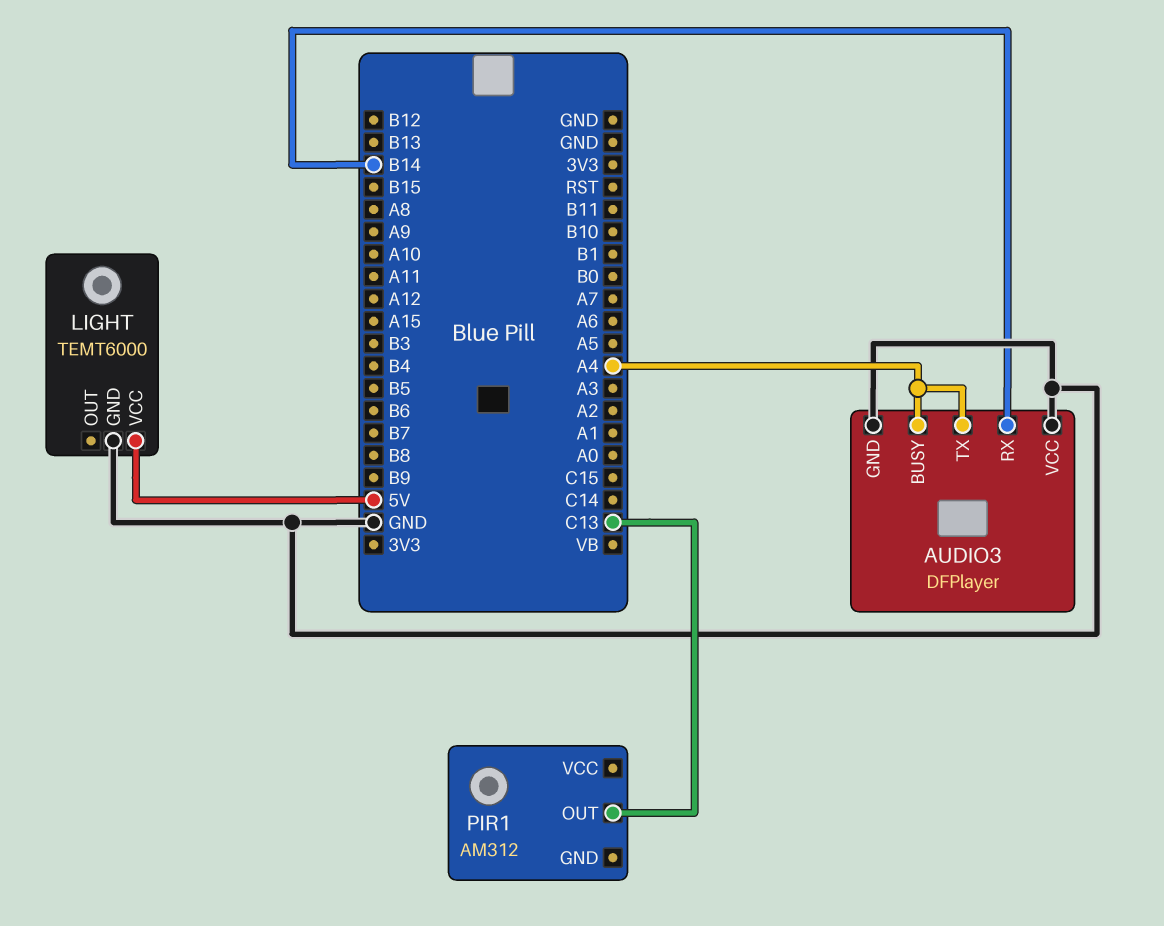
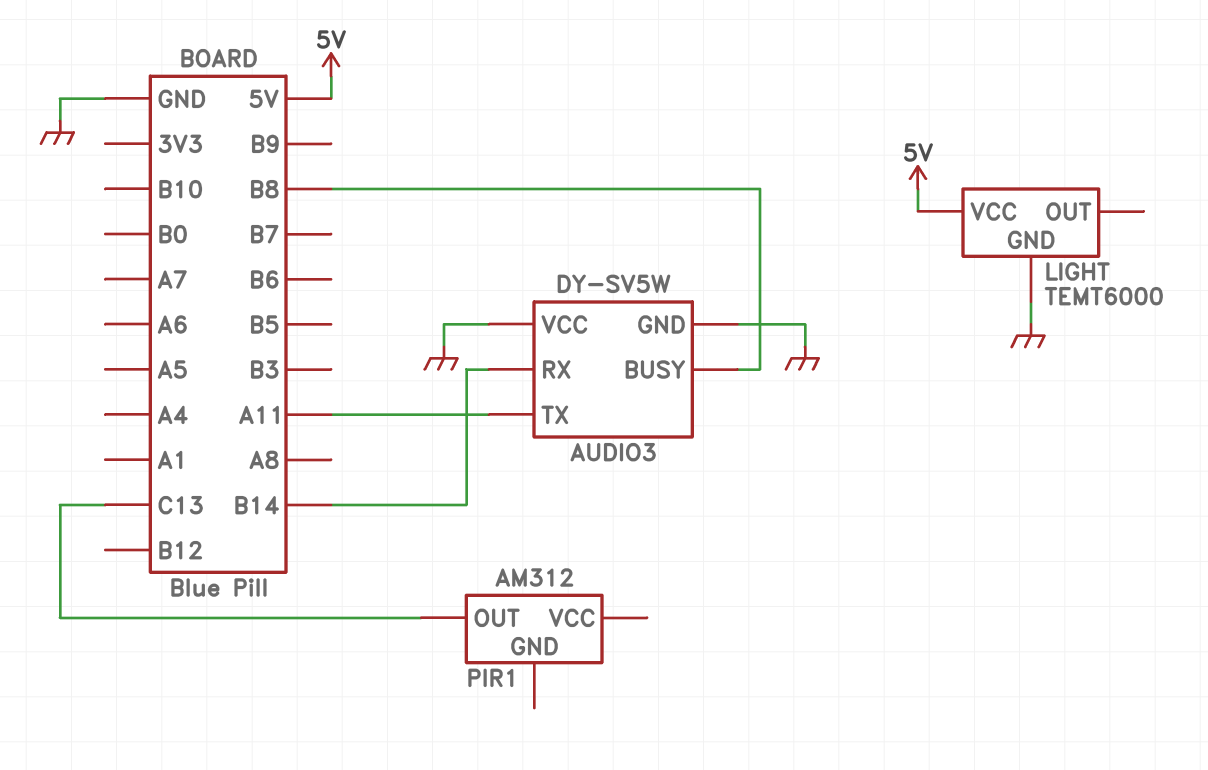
AUDIO3: DFPlayer -> DY-SV5W
AUDIO3 pin BUSY: A4 -> B8
AUDIO3 pin TX: A4 -> A11

